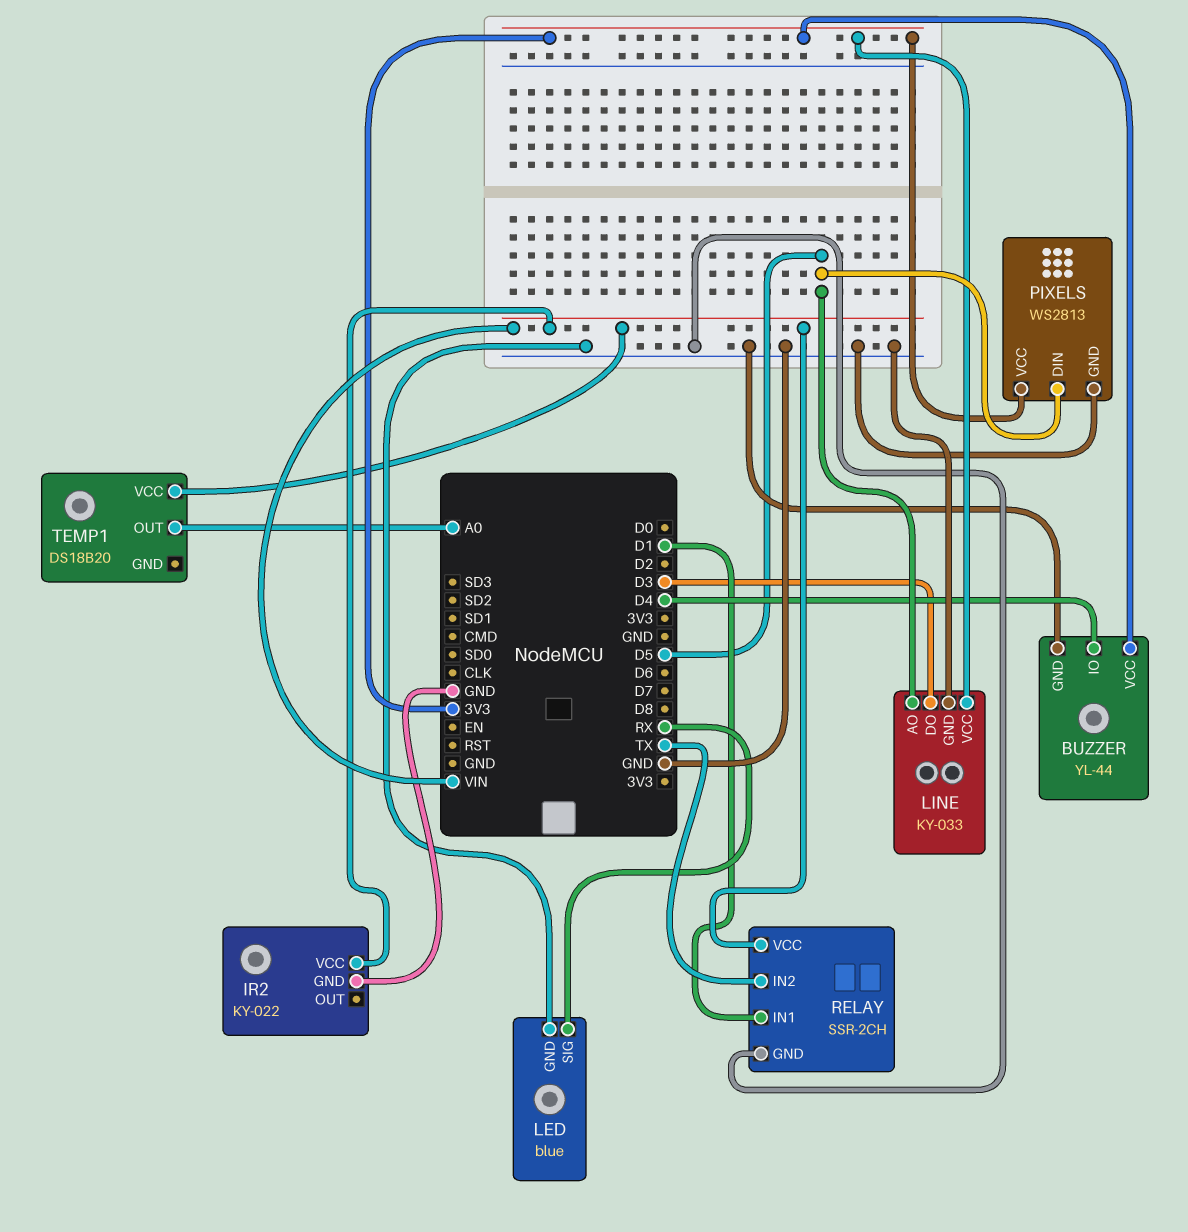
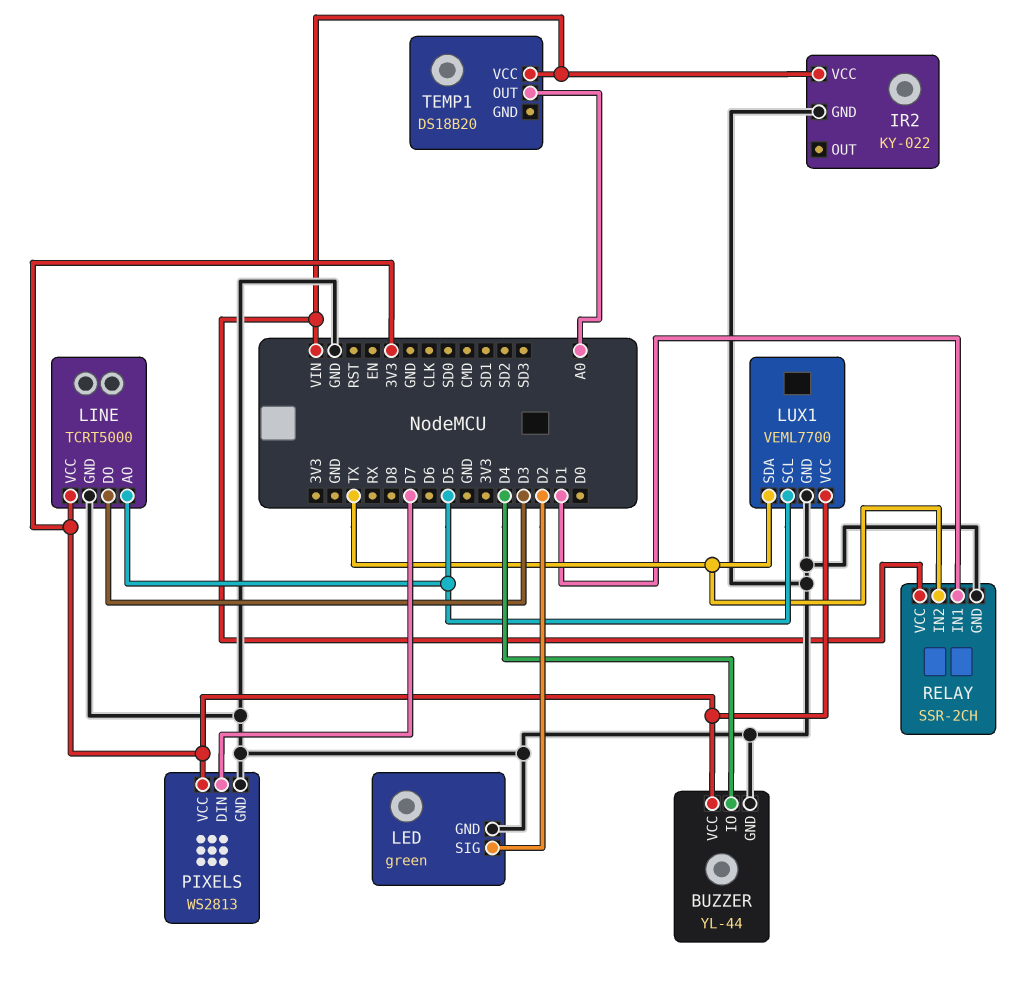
LED: blue -> green
LED pin SIG: RX -> D2
LINE: KY-033 -> TCRT5000
LUX1: none -> VEML7700
LUX1 pin GND: none -> GND
LUX1 pin SCL: none -> D5
LUX1 pin SDA: none -> TX
LUX1 pin VCC: none -> 3V3
PIXELS pin DIN: D5 -> D7

